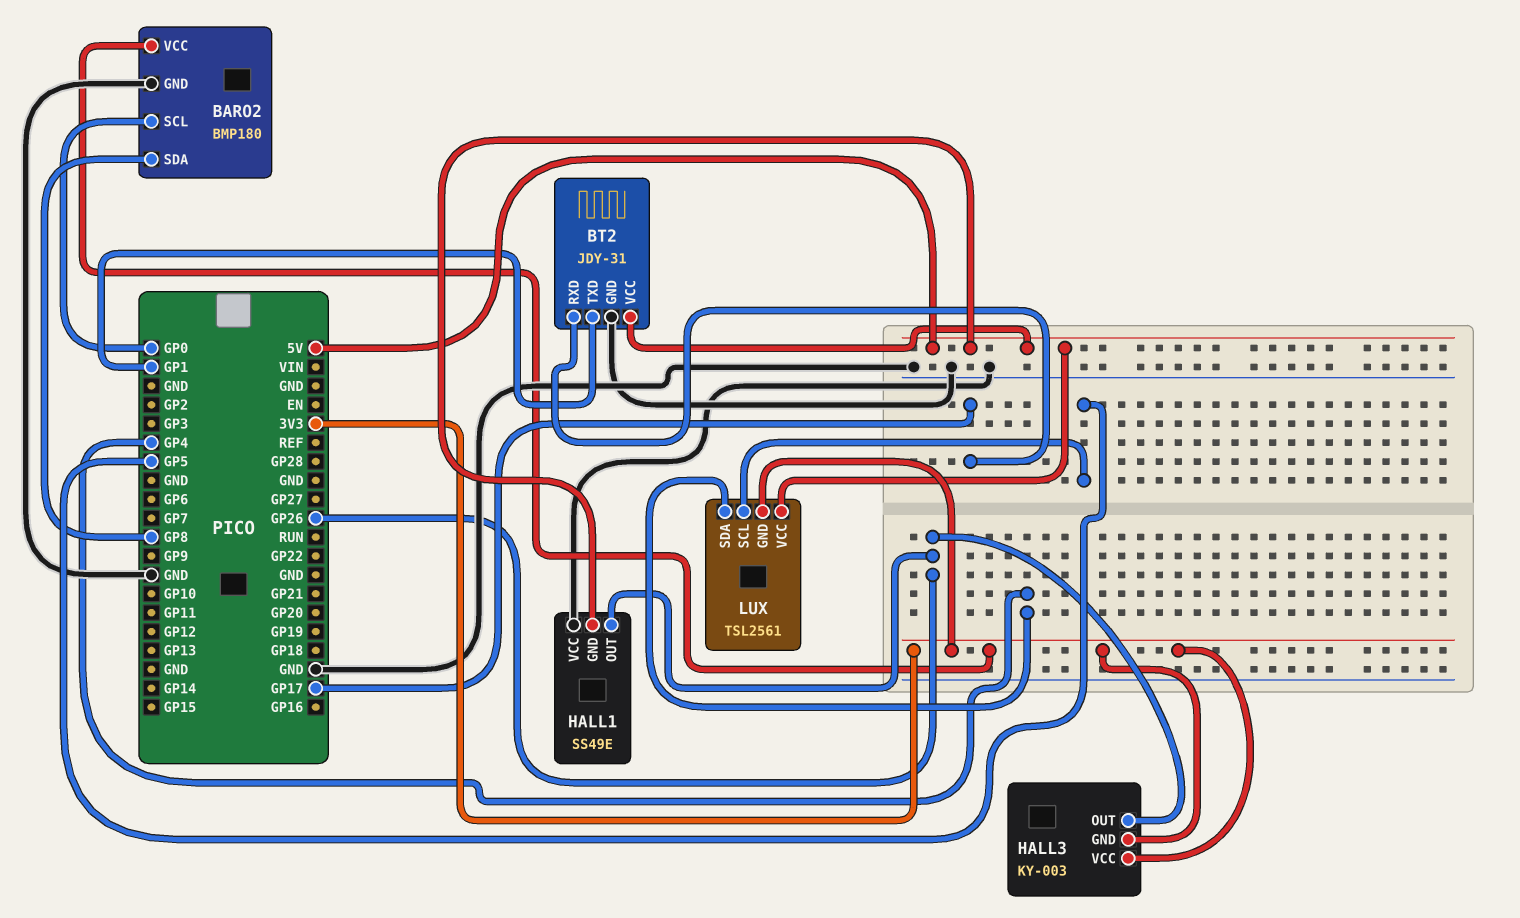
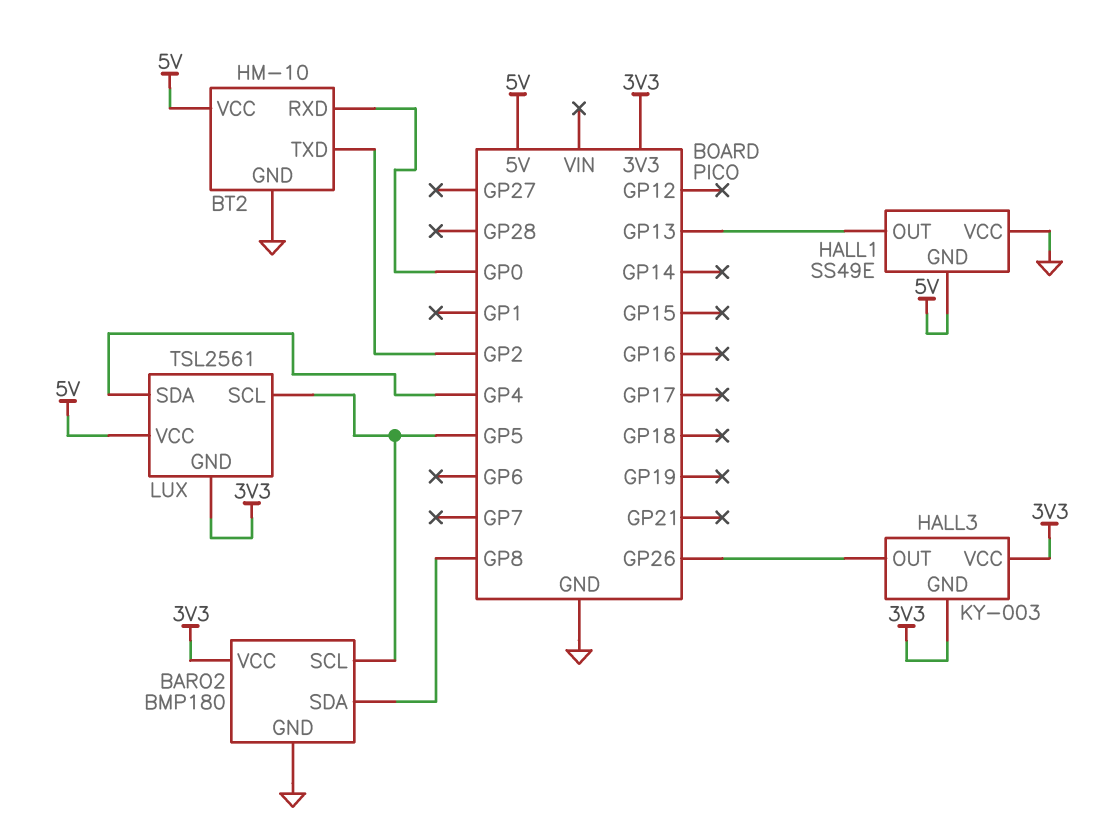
BARO2 pin SCL: GP0 -> GP5
BT2: JDY-31 -> HM-10
BT2 pin RXD: GP17 -> GP0
BT2 pin TXD: GP1 -> GP2
HALL1 pin OUT: GP26 -> GP13

